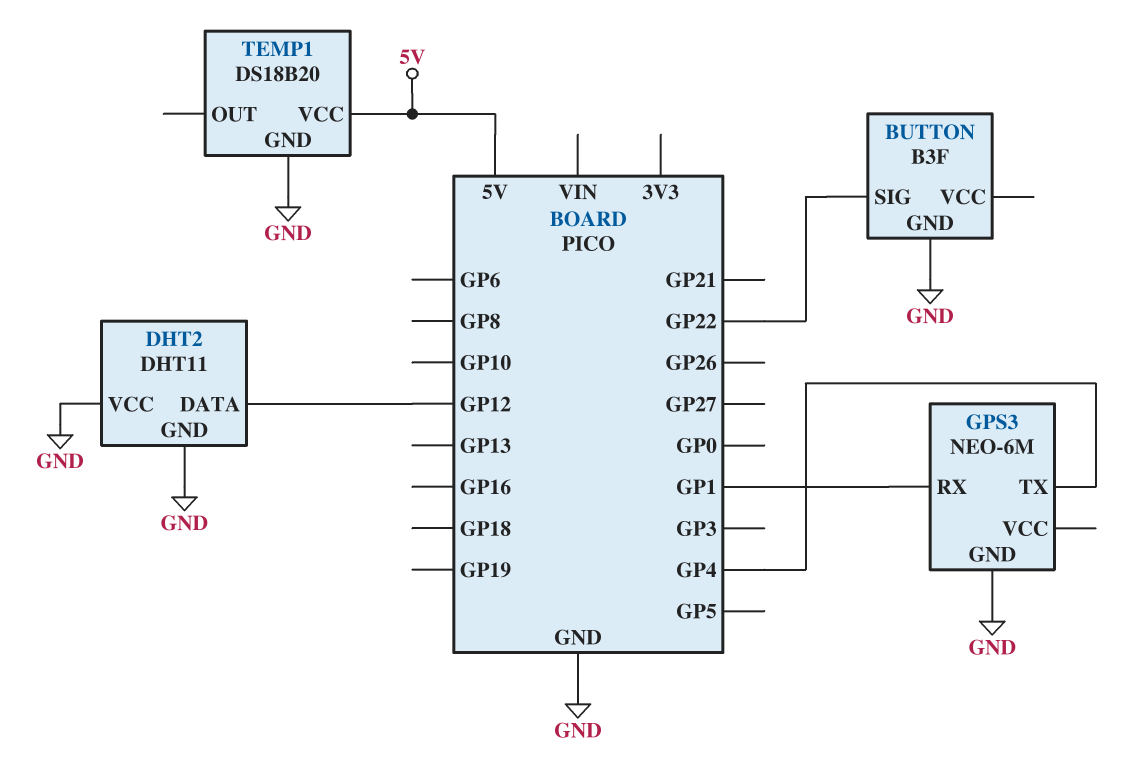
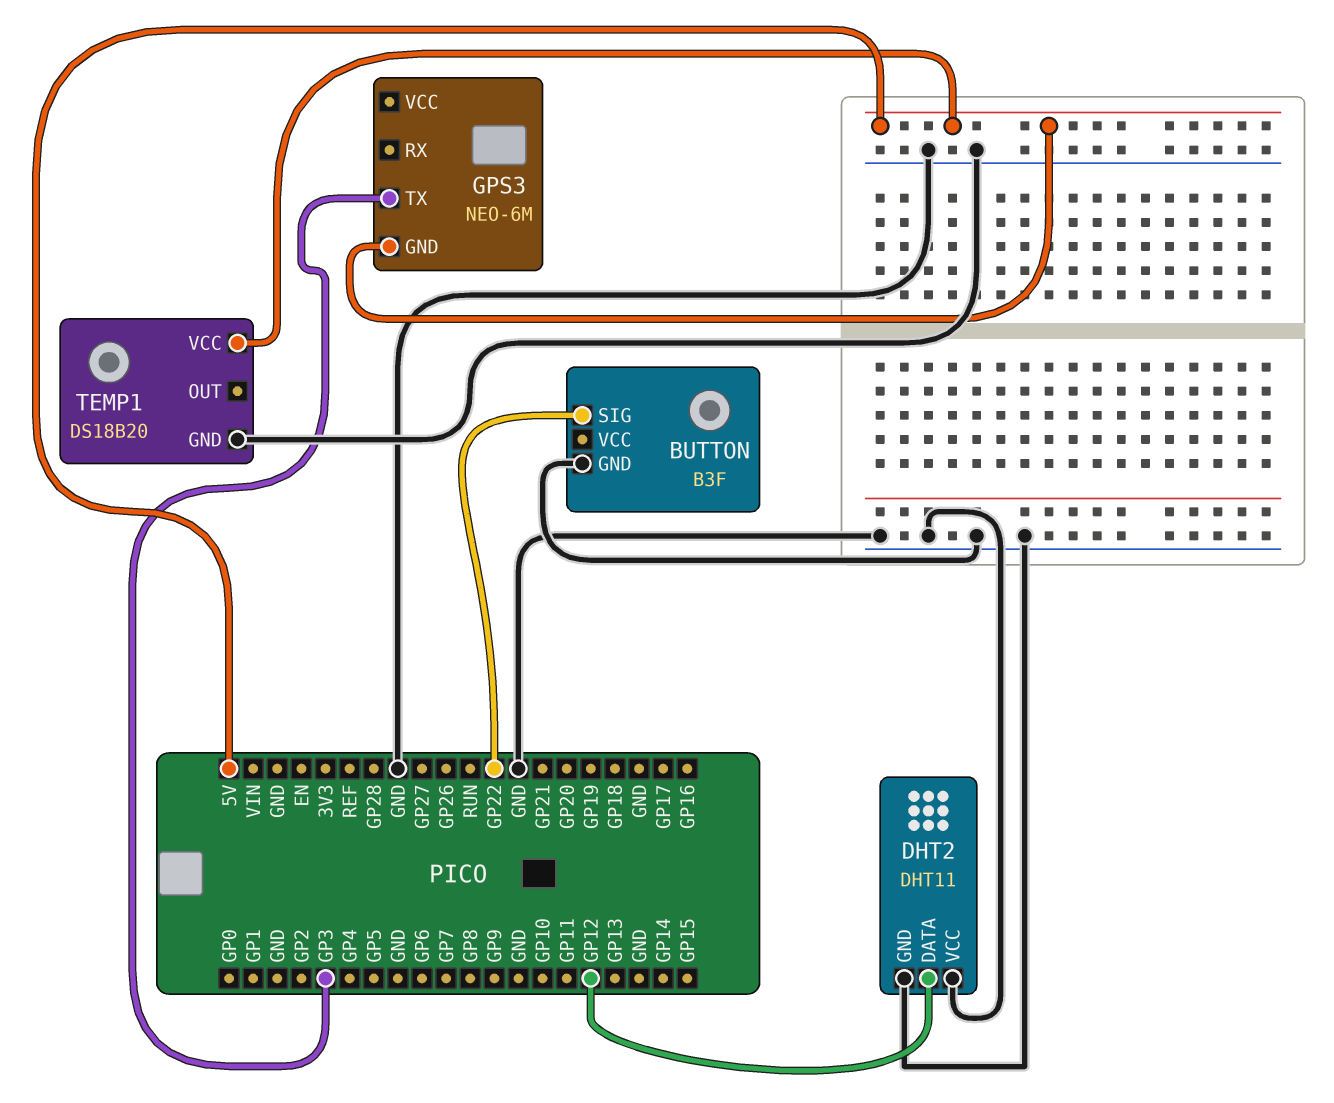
GPS3 pin GND: GND -> 5V
GPS3 pin RX: GP1 -> none
GPS3 pin TX: GP4 -> GP3

